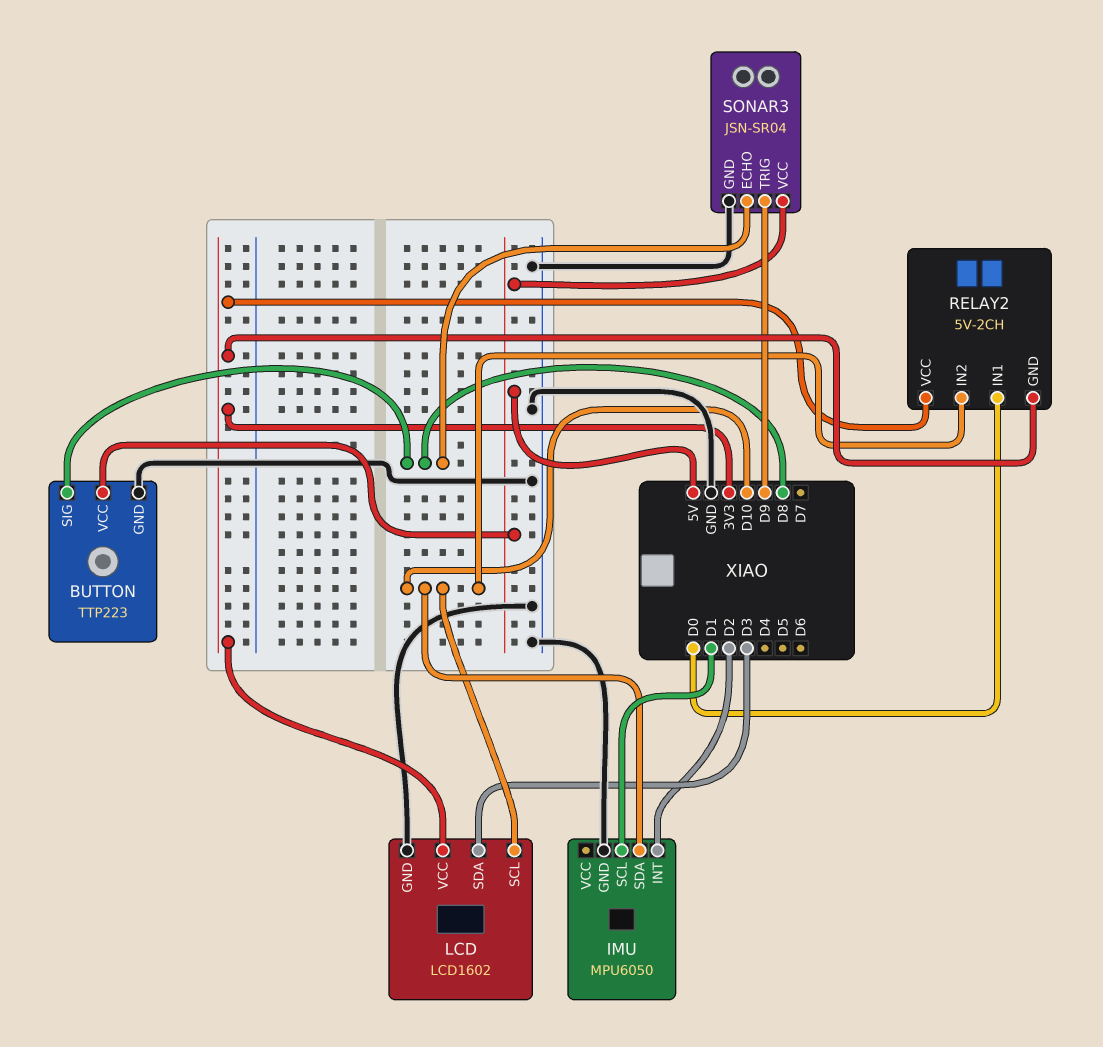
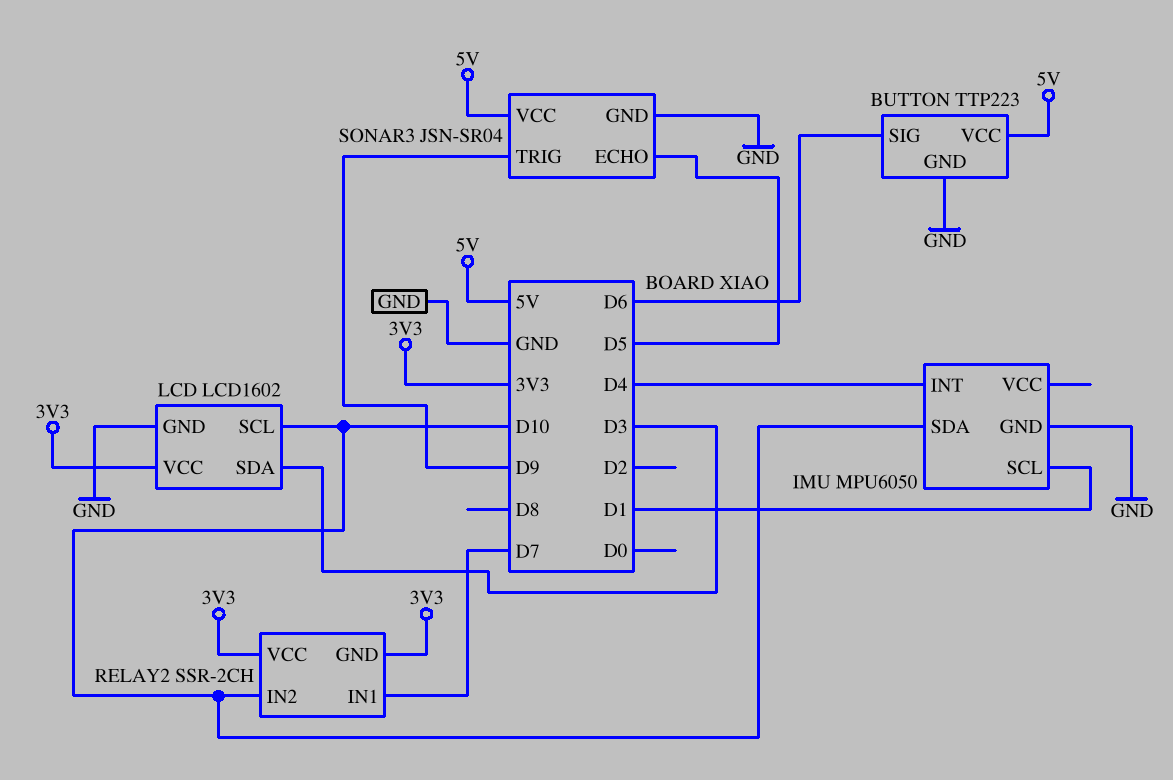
BUTTON pin SIG: D8 -> D6
IMU pin INT: D2 -> D4
RELAY2: 5V-2CH -> SSR-2CH
RELAY2 pin IN1: D0 -> D7
SONAR3 pin ECHO: D8 -> D5

